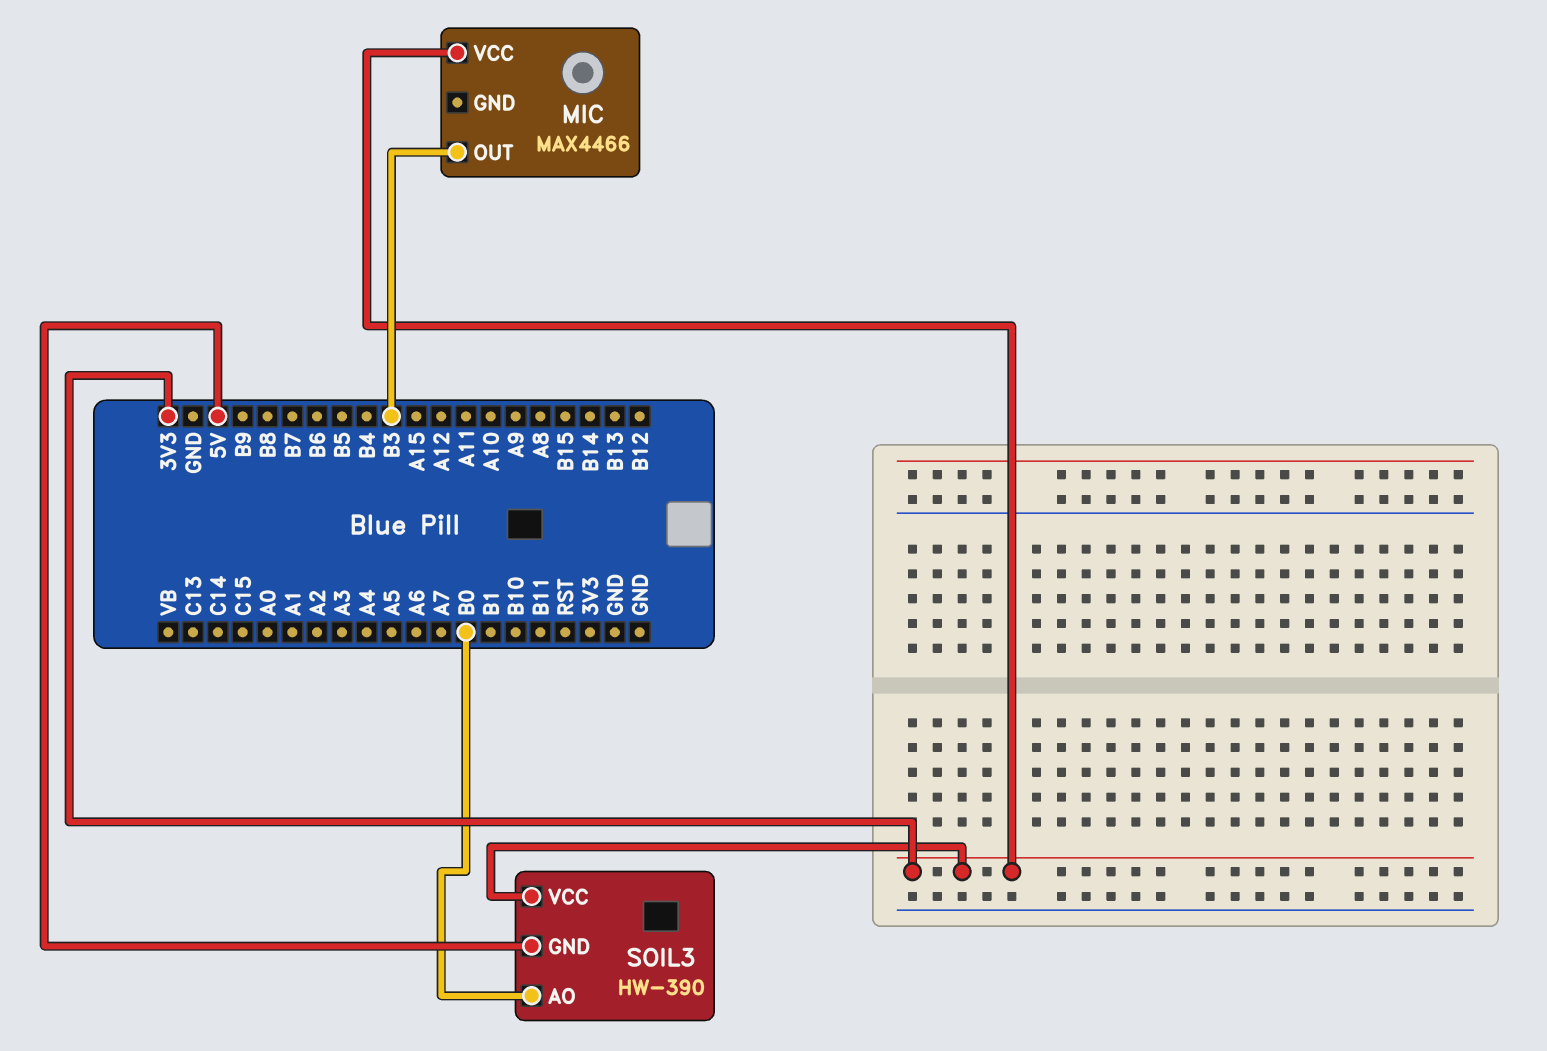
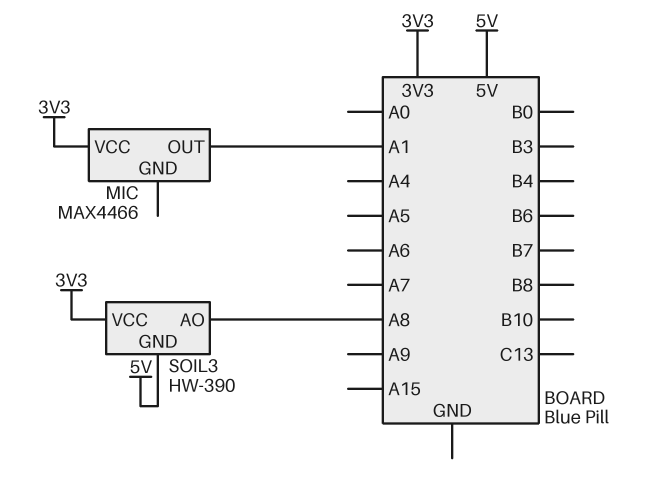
MIC pin OUT: B3 -> A1
SOIL3 pin AO: B0 -> A8

